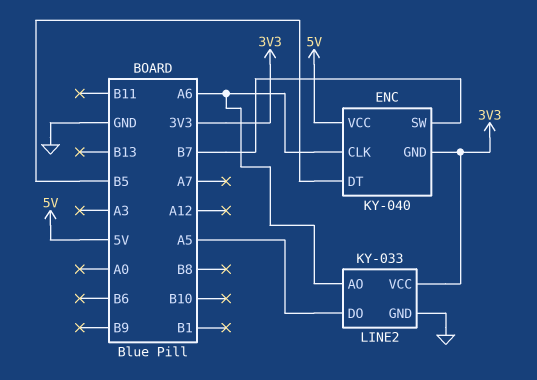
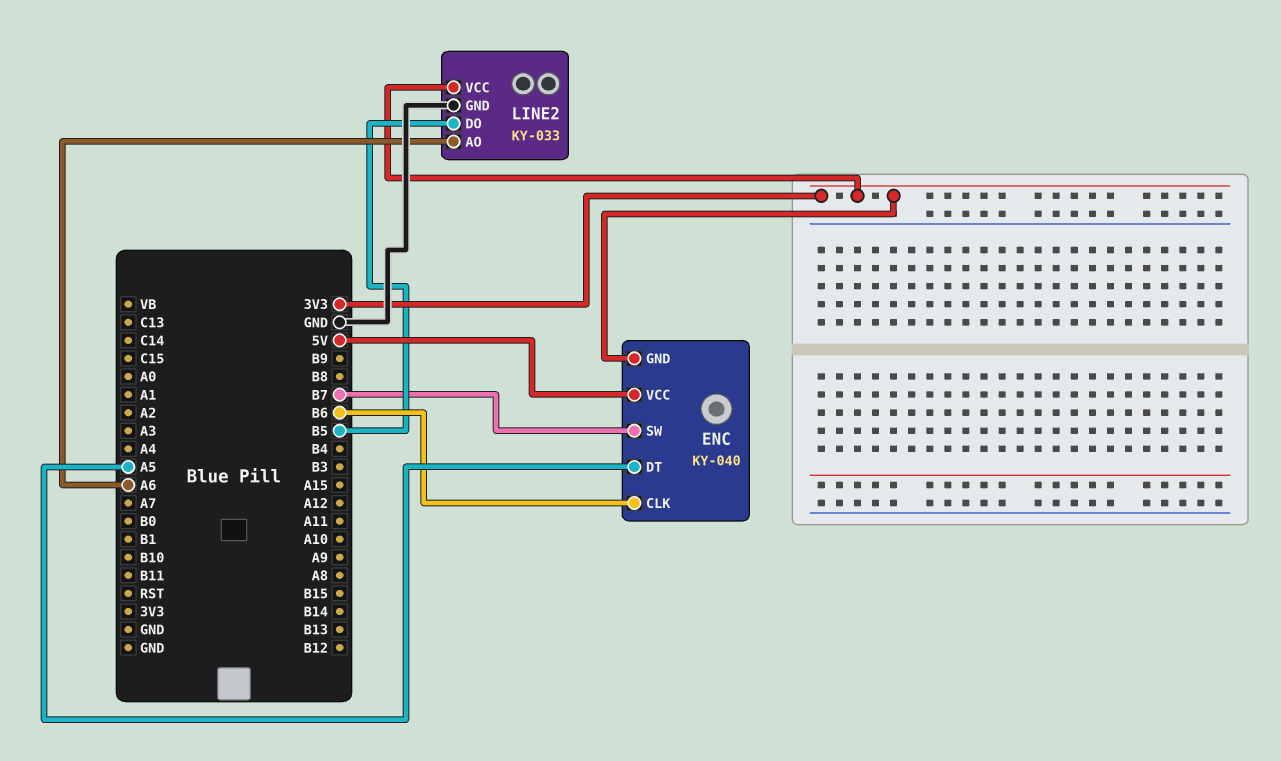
ENC pin CLK: A6 -> B6
ENC pin DT: B5 -> A5
LINE2 pin DO: A5 -> B5

